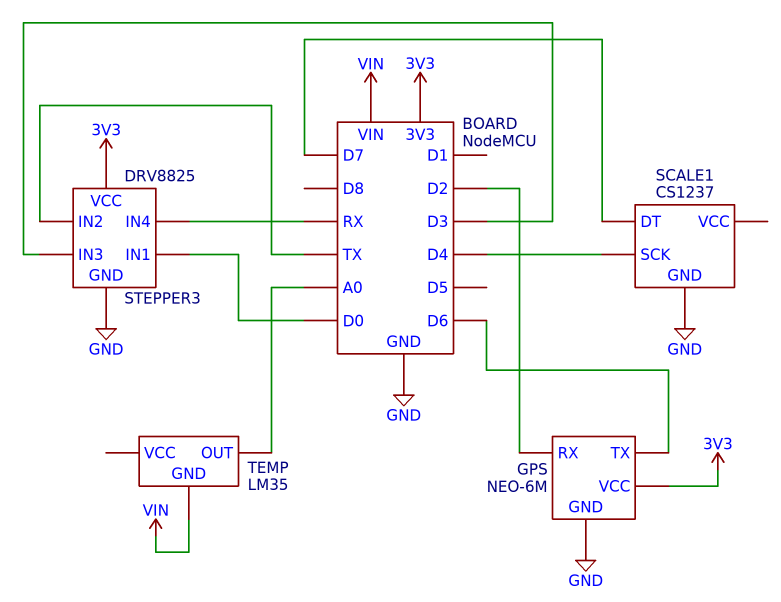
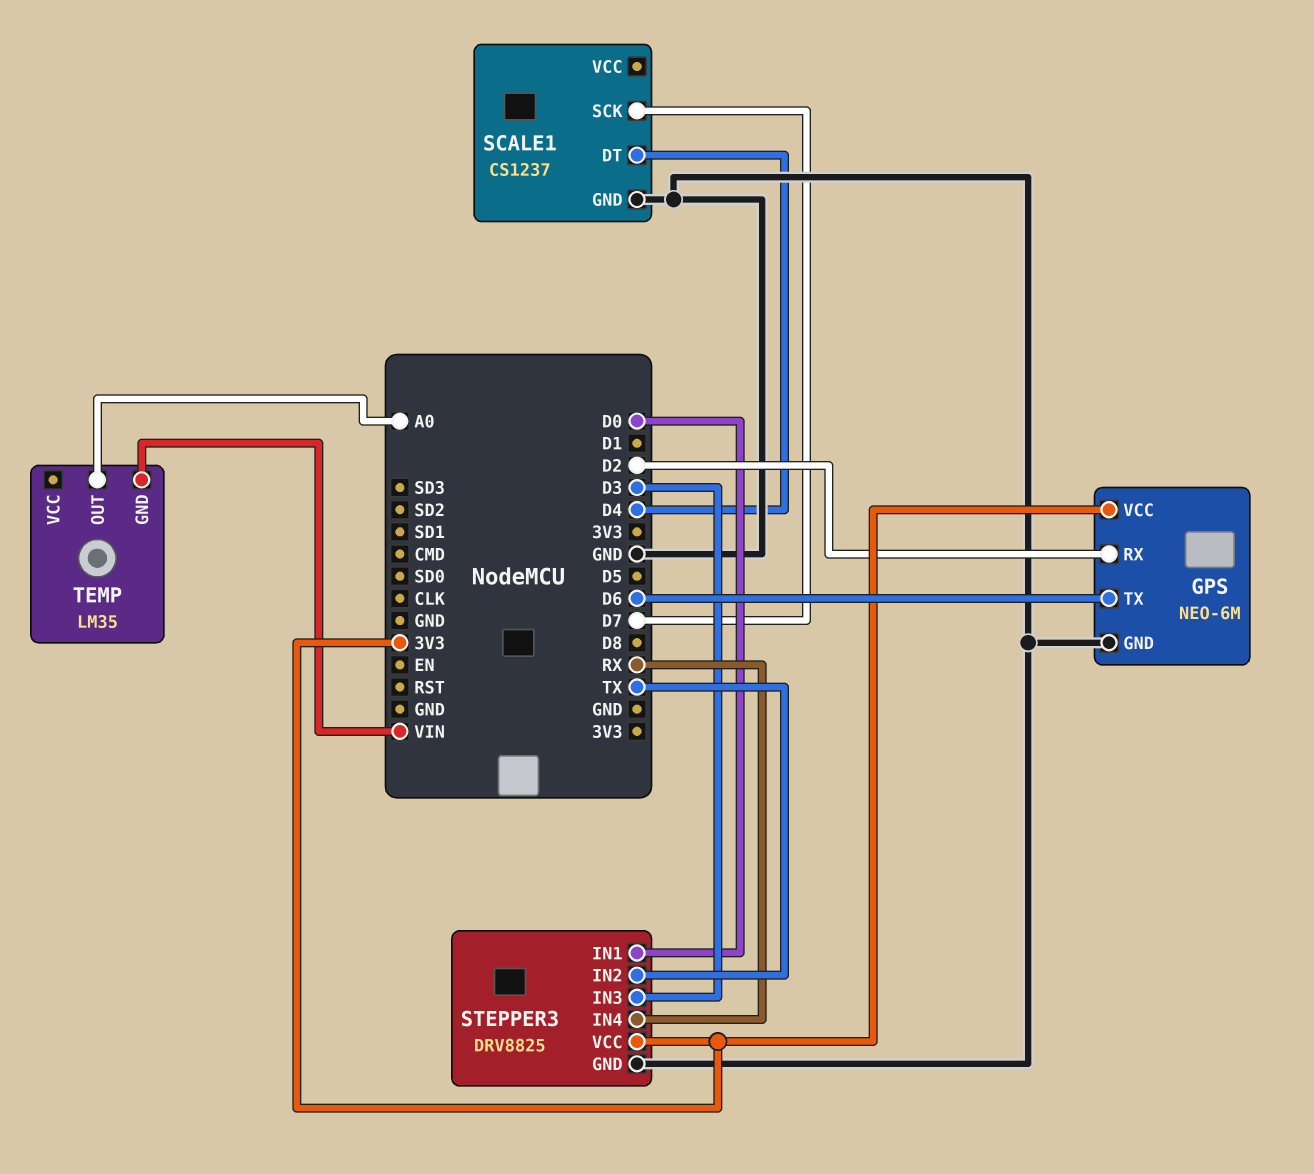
SCALE1 pin DT: D7 -> D4
SCALE1 pin SCK: D4 -> D7

